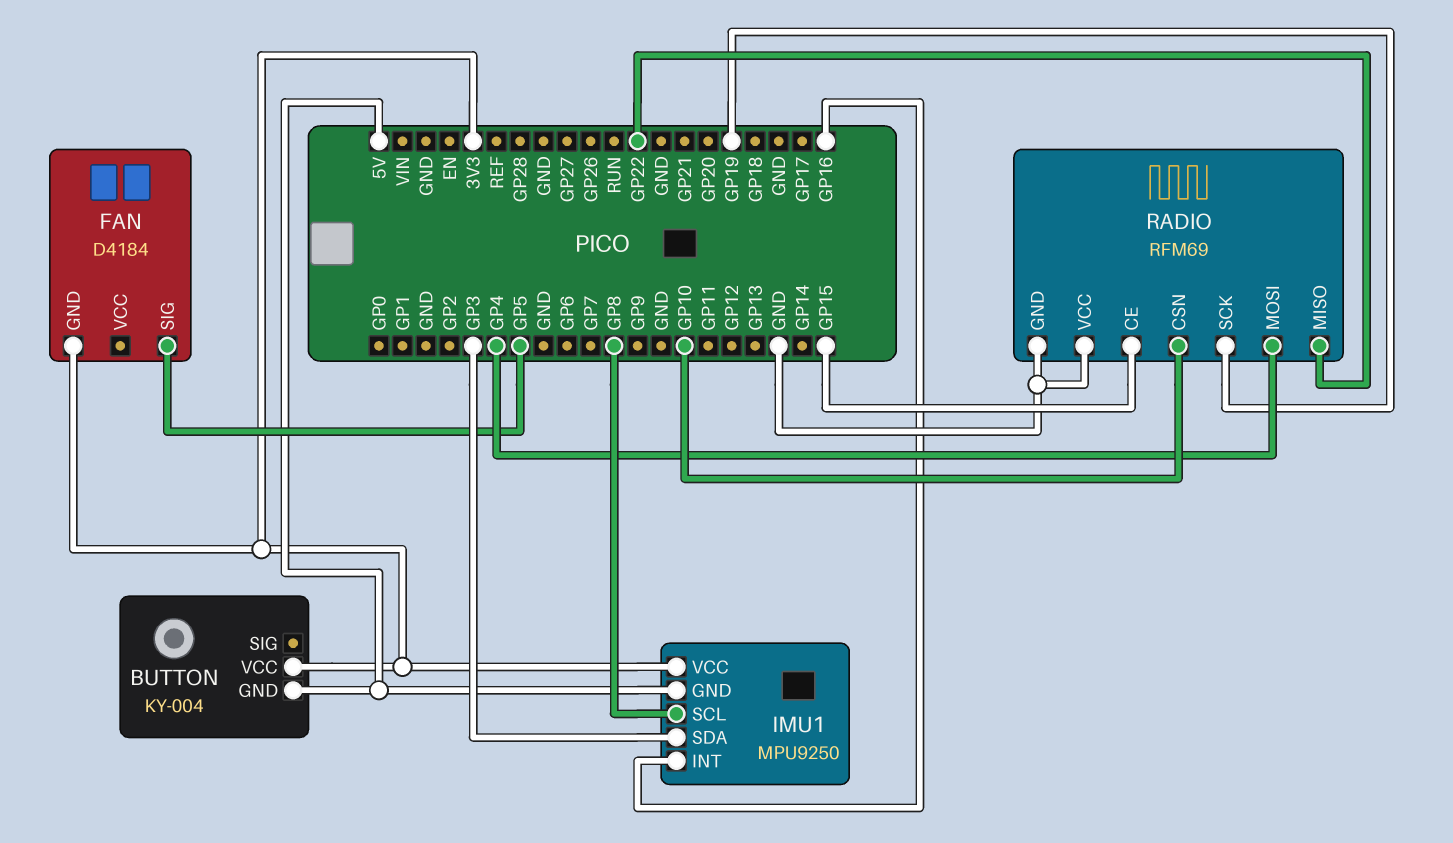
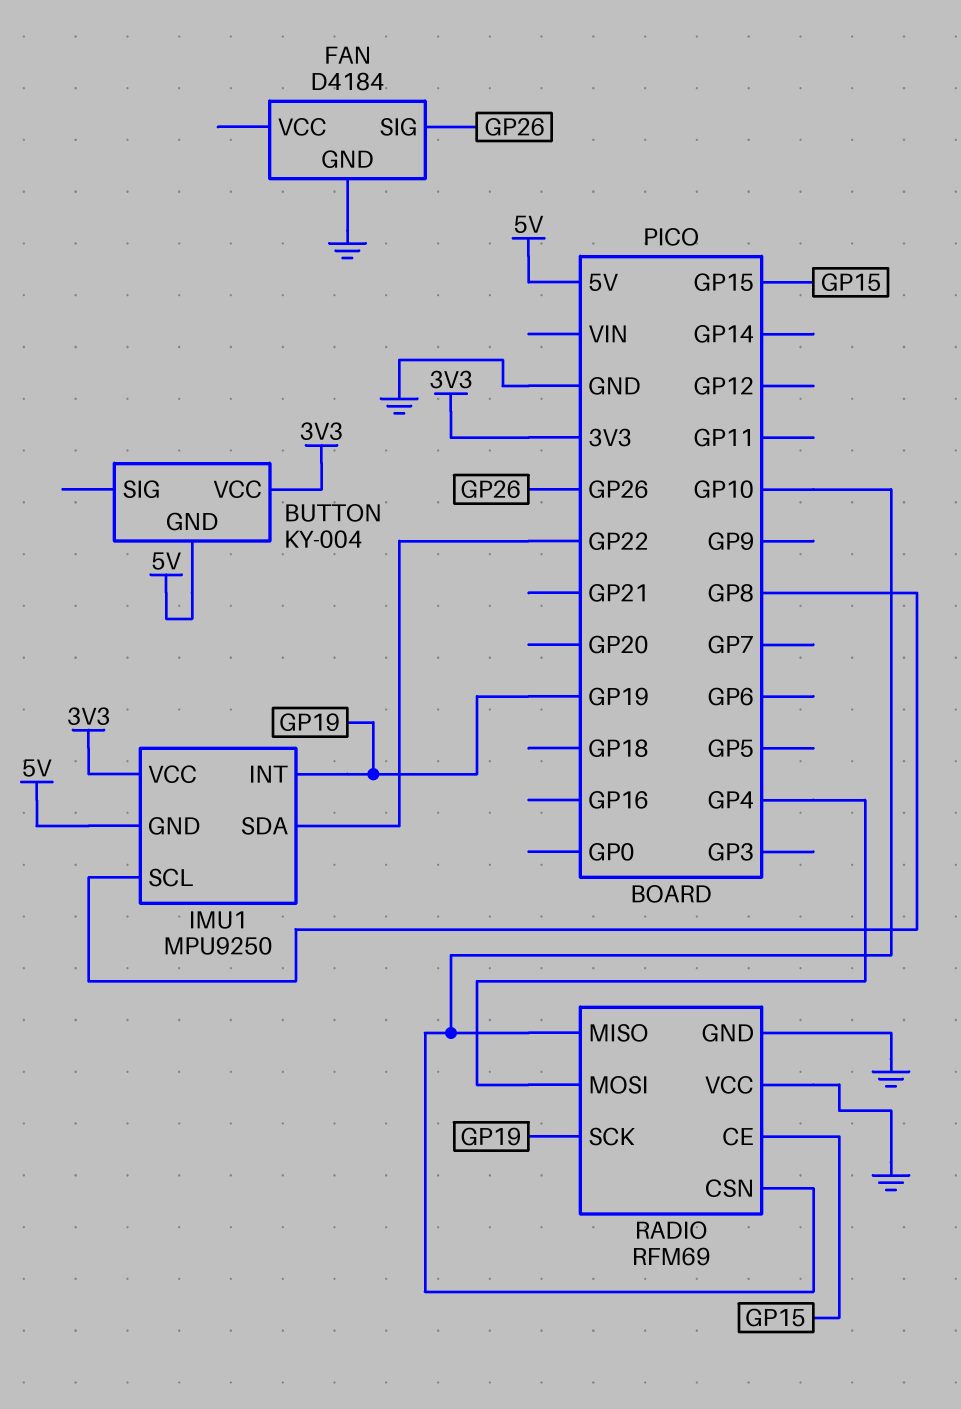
FAN pin GND: 3V3 -> GND
FAN pin SIG: GP5 -> GP26
IMU1 pin INT: GP16 -> GP19
IMU1 pin SDA: GP3 -> GP22
RADIO pin MISO: GP22 -> GP10

